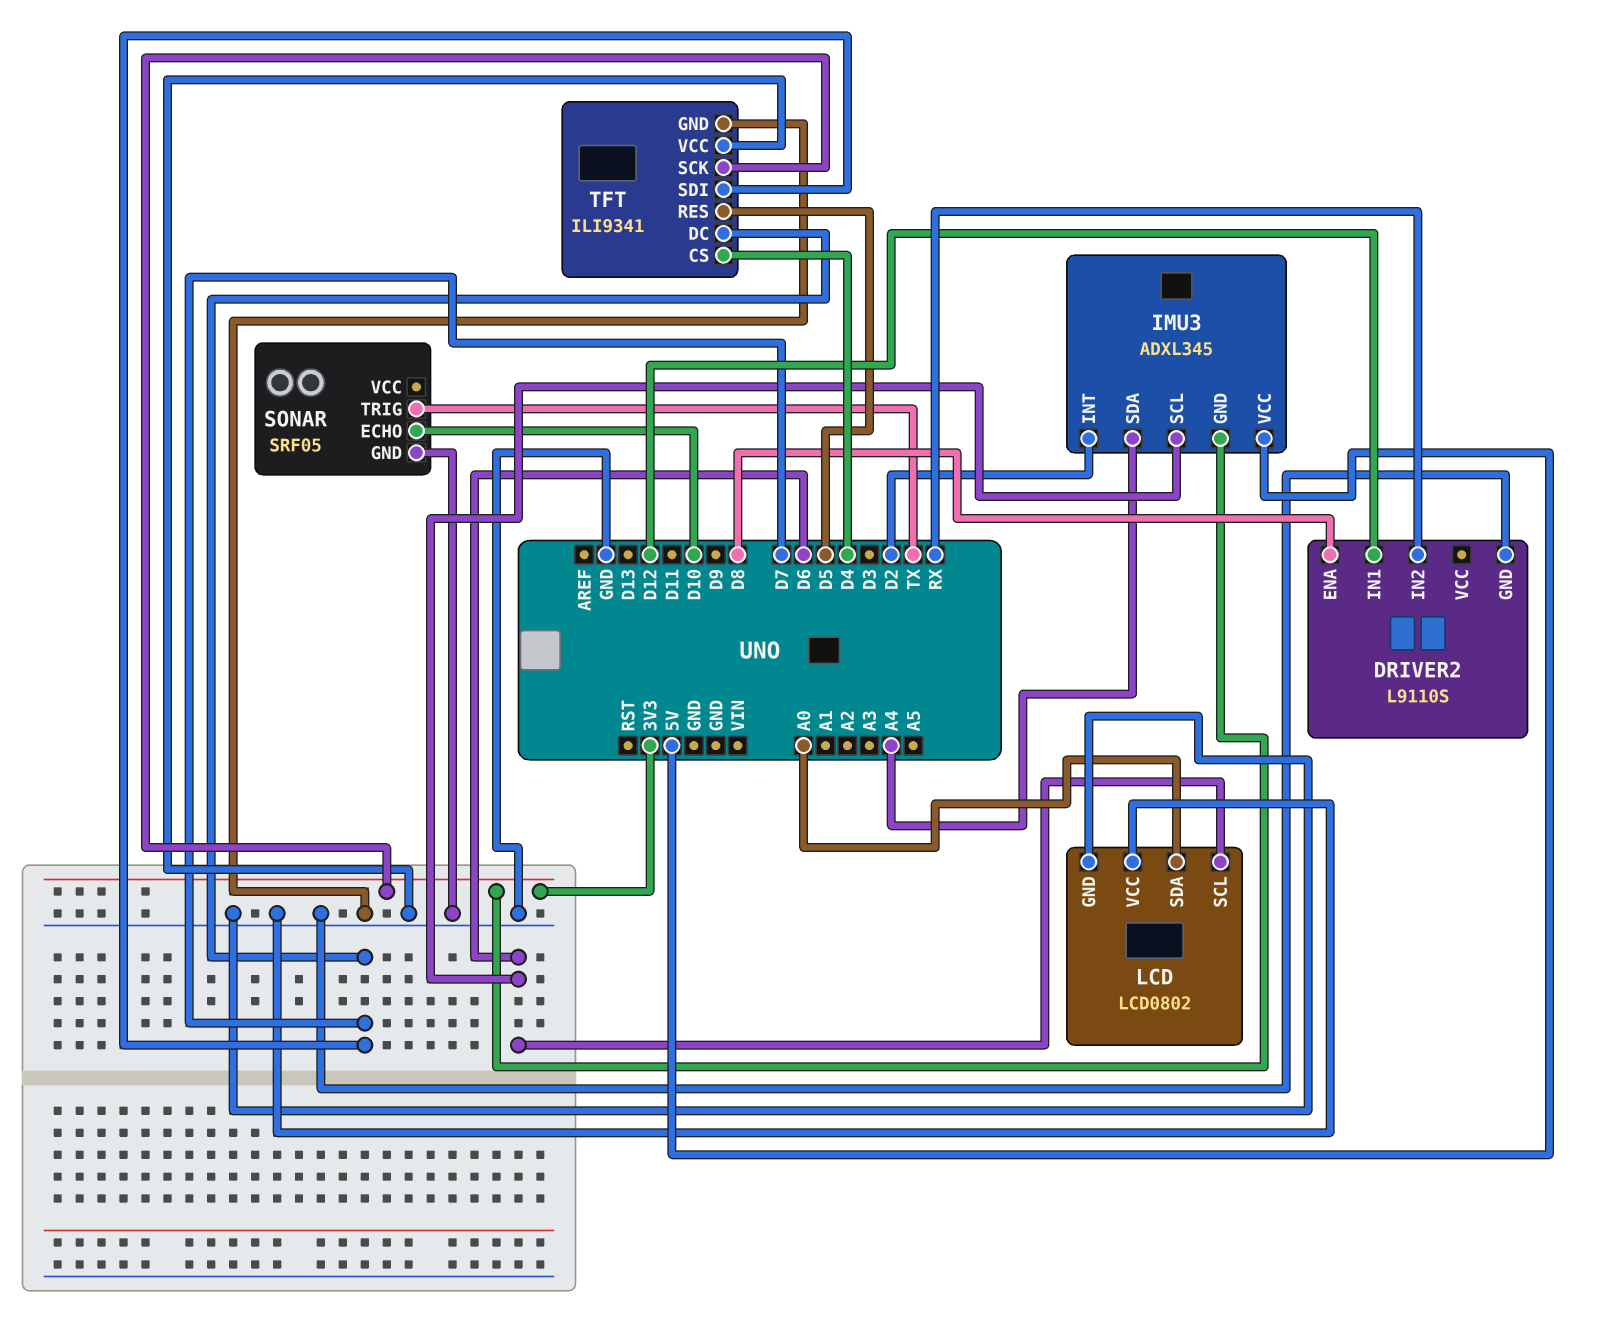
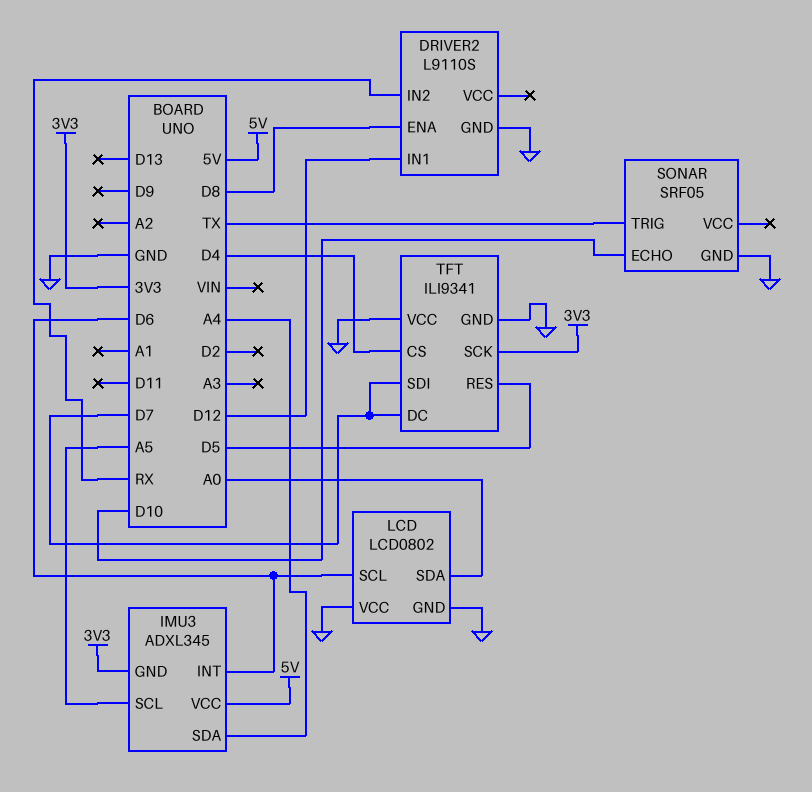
IMU3 pin INT: D2 -> D6
IMU3 pin SCL: D6 -> A5

